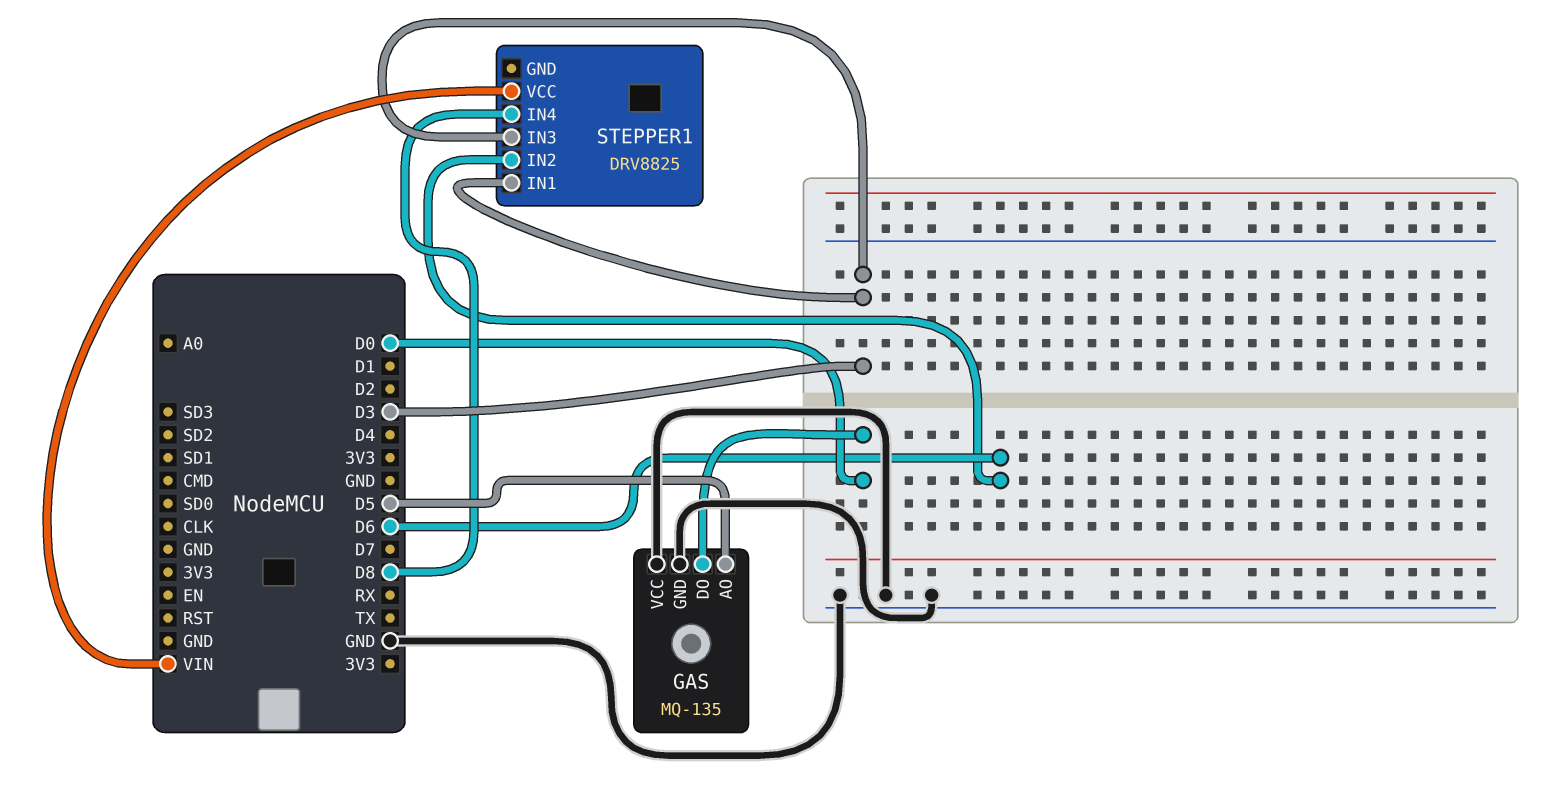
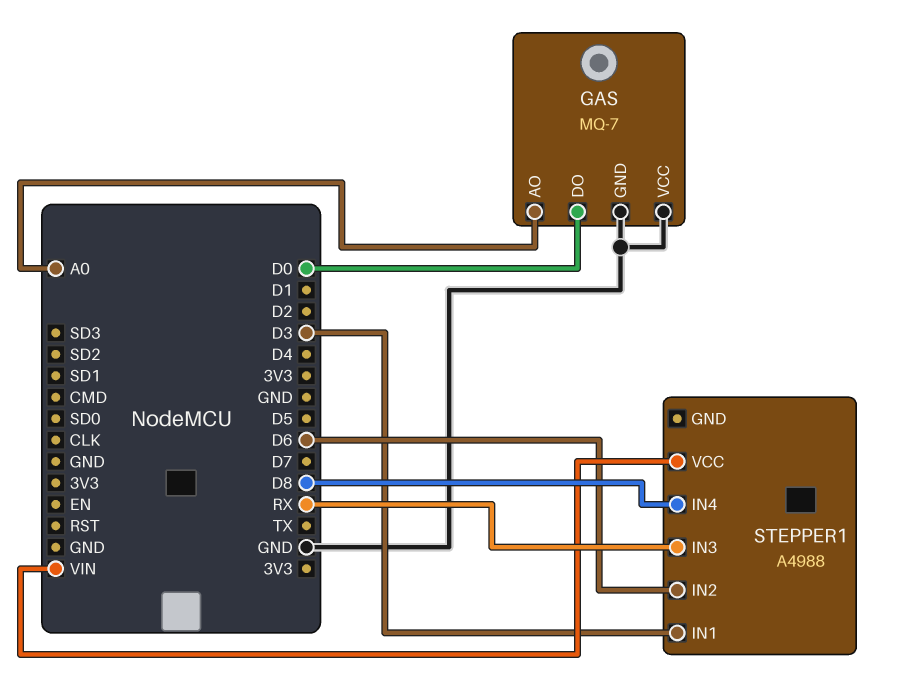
GAS: MQ-135 -> MQ-7
GAS pin AO: D5 -> A0
STEPPER1: DRV8825 -> A4988
STEPPER1 pin IN3: D3 -> RX

